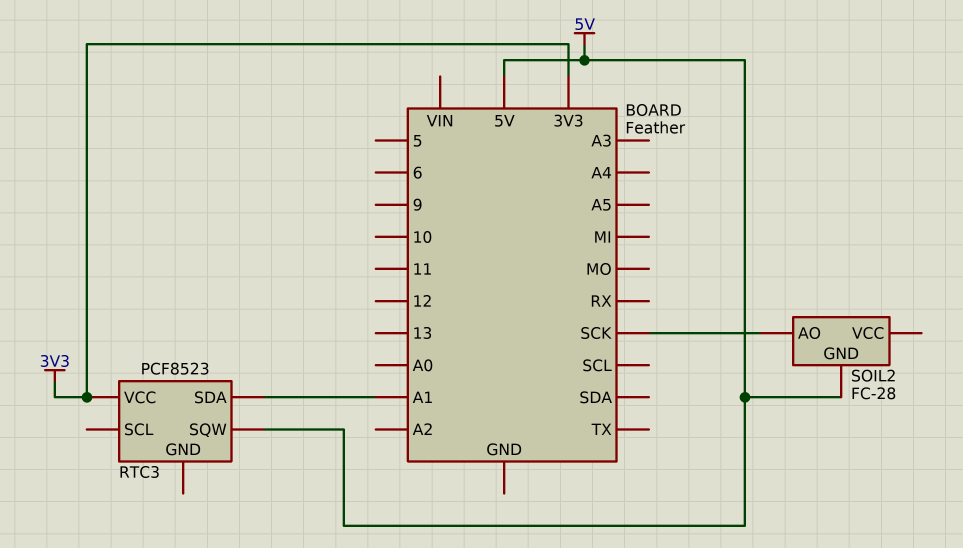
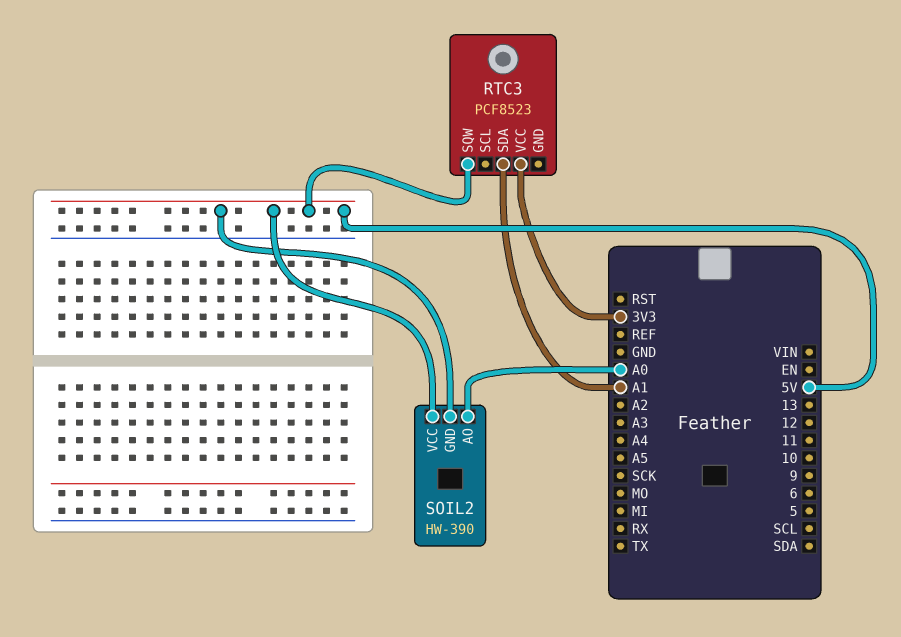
SOIL2: FC-28 -> HW-390
SOIL2 pin AO: SCK -> A0
SOIL2 pin VCC: none -> 5V

